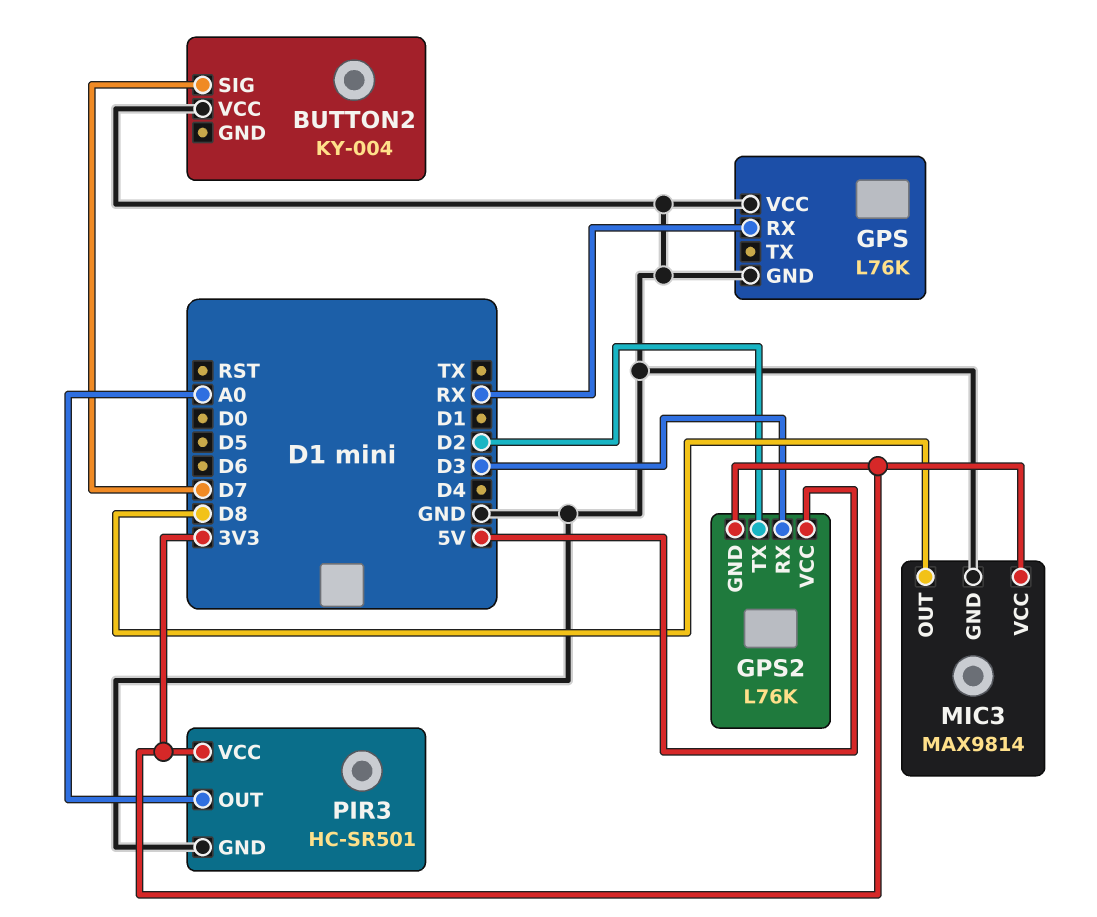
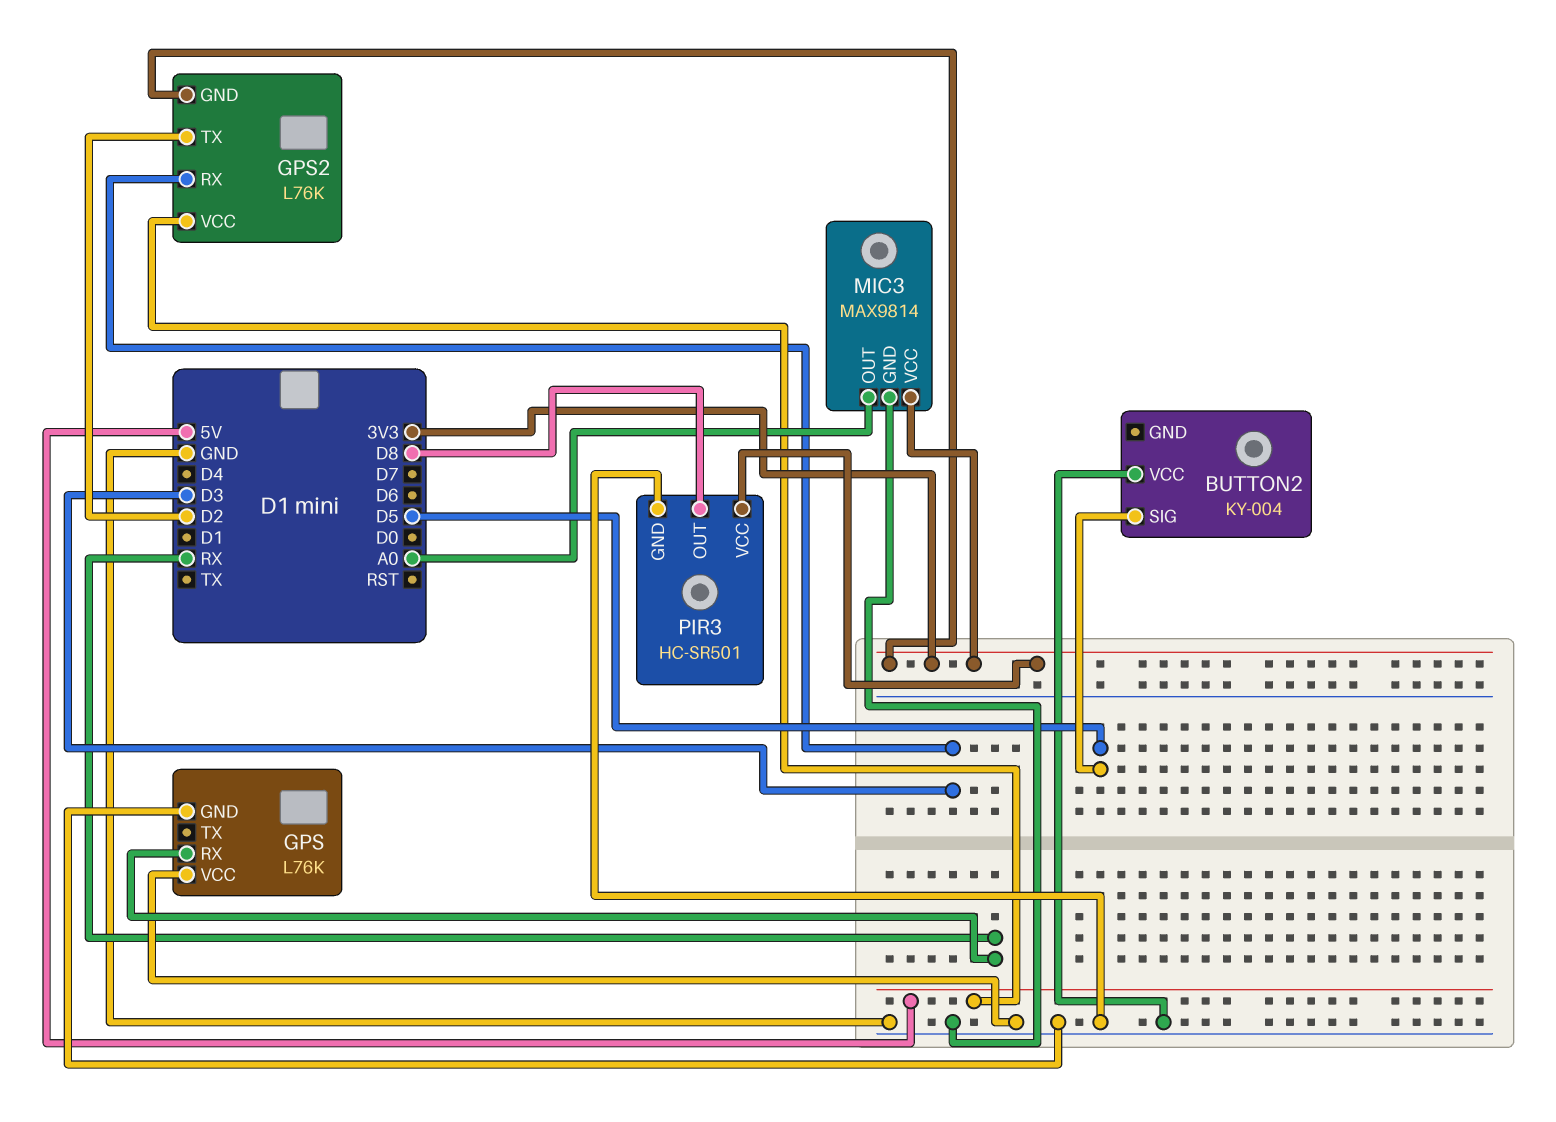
BUTTON2 pin SIG: D7 -> D5
MIC3 pin OUT: D8 -> A0
PIR3 pin OUT: A0 -> D8

